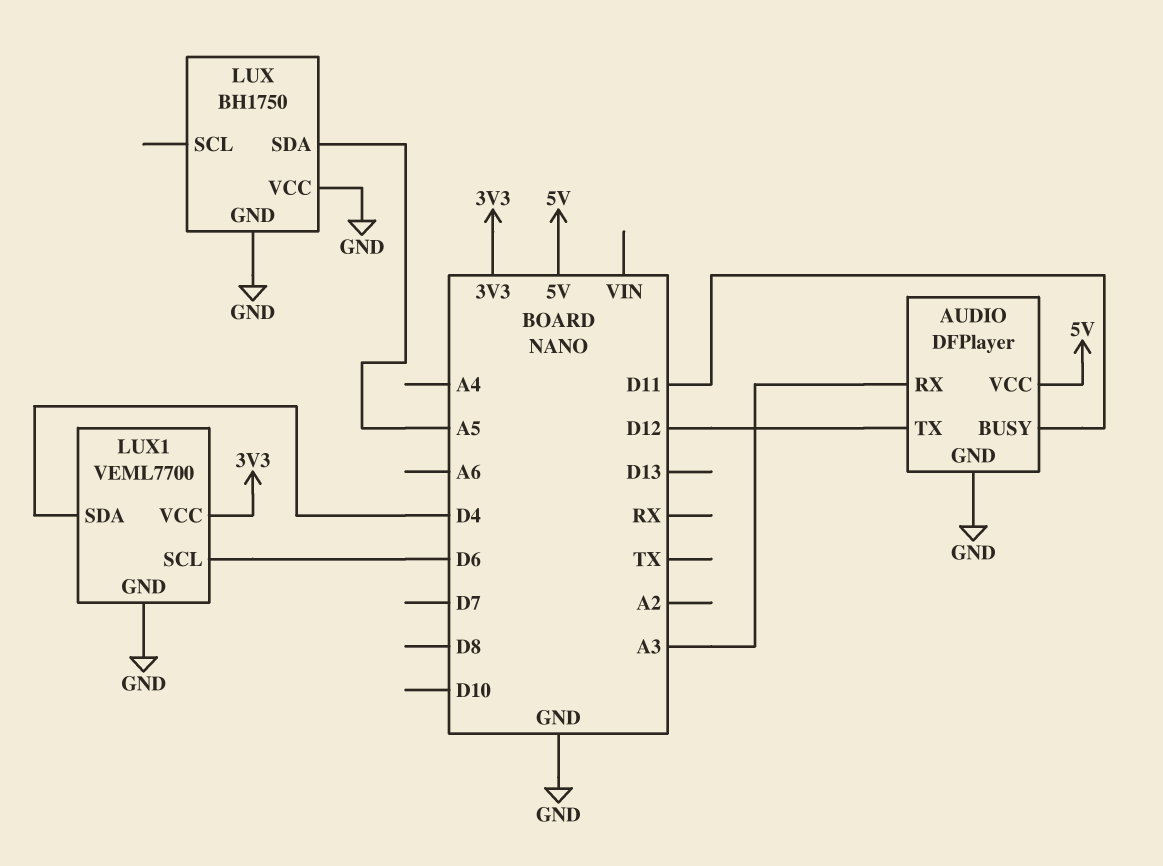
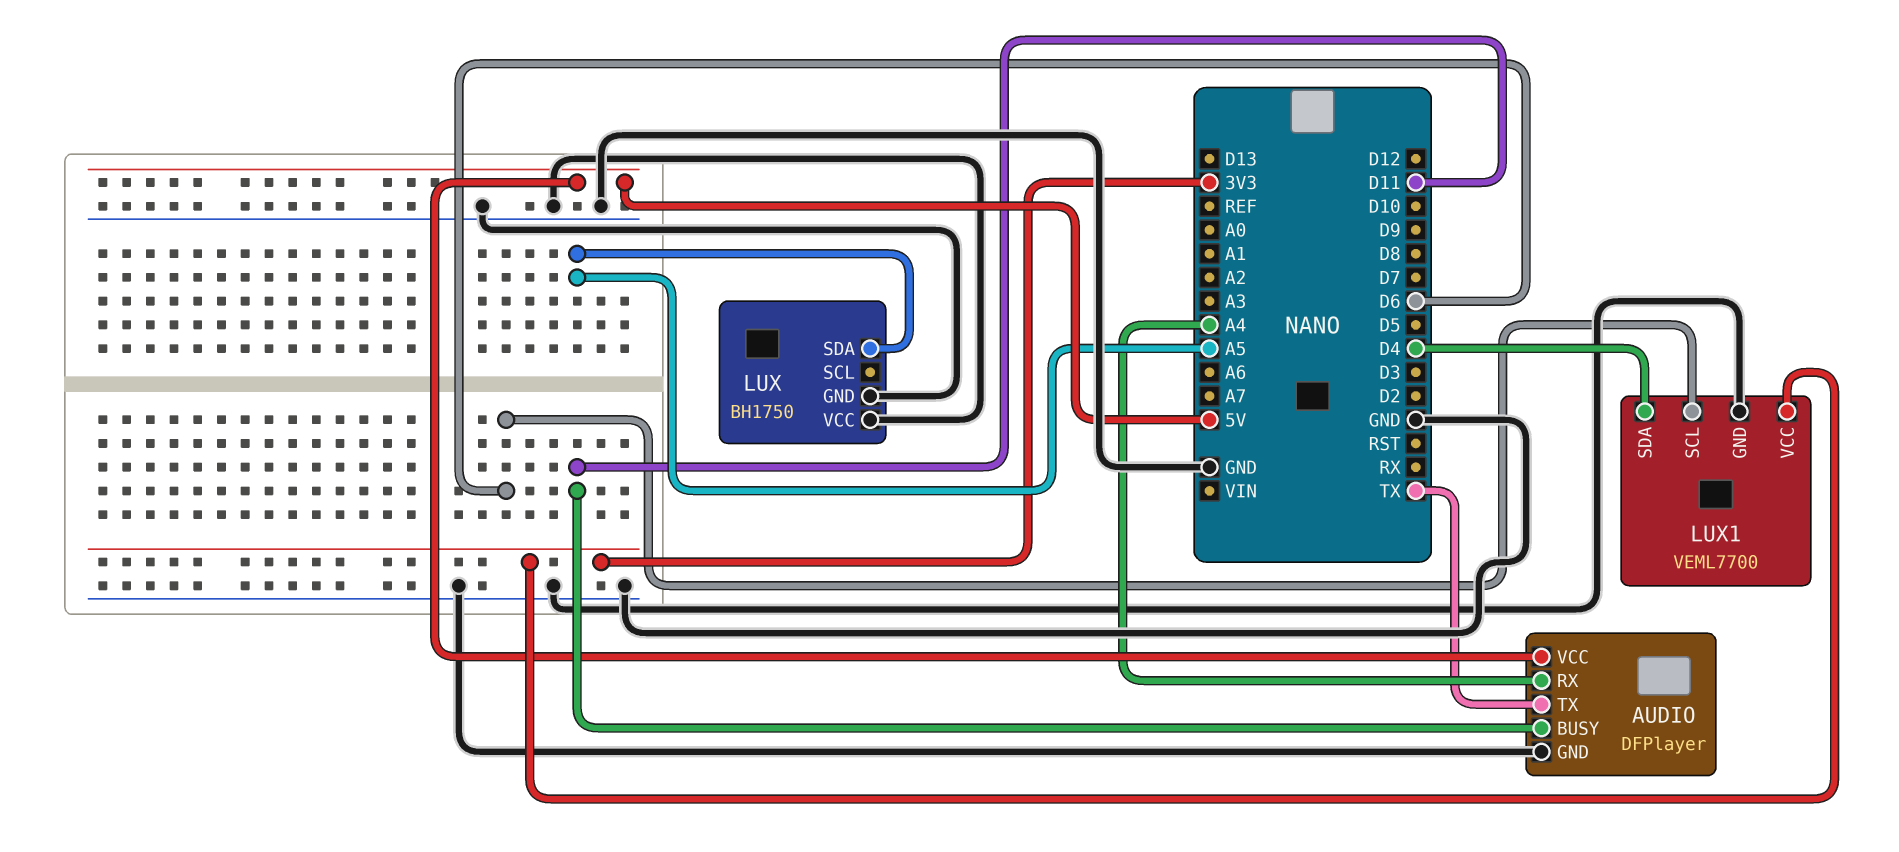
AUDIO pin RX: A3 -> A4
AUDIO pin TX: D12 -> TX

